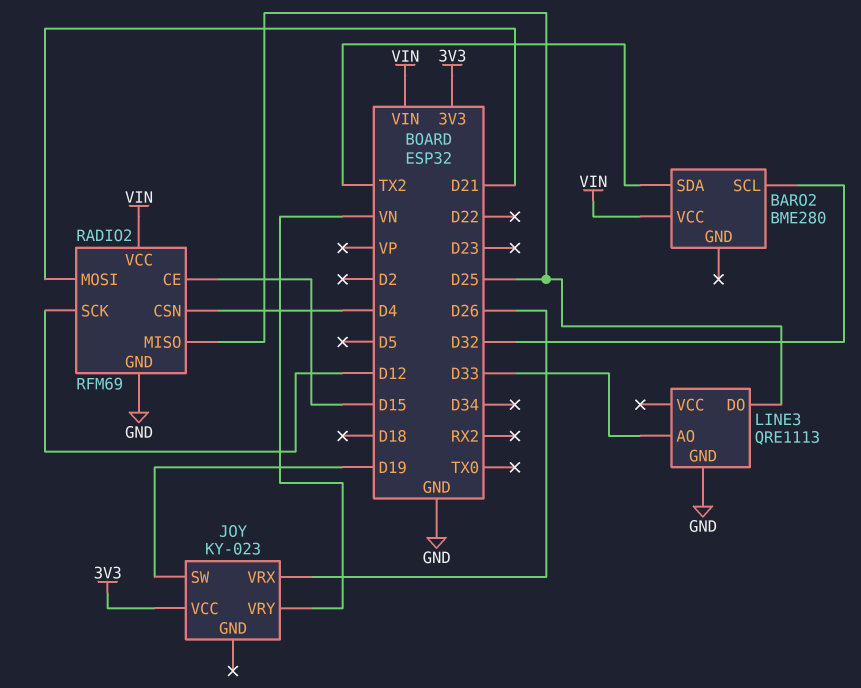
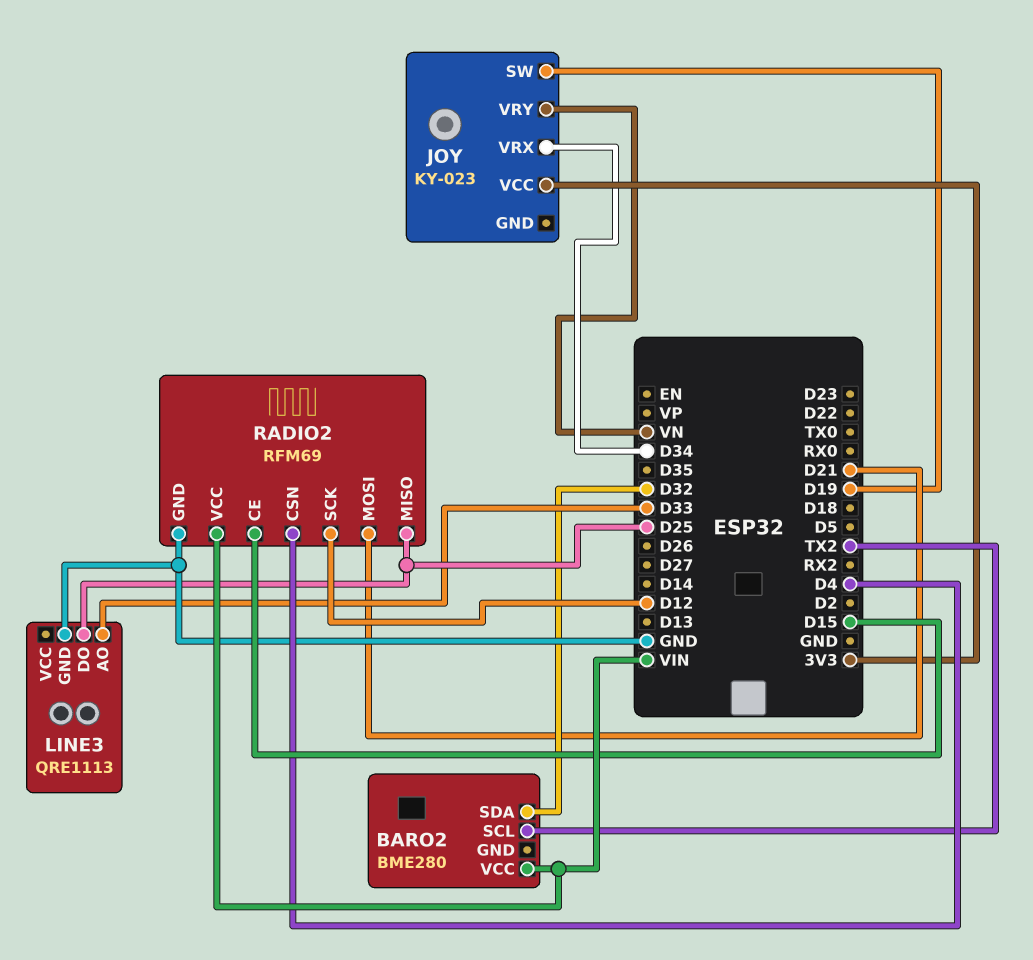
BARO2 pin SCL: D32 -> TX2
BARO2 pin SDA: TX2 -> D32
JOY pin VRX: D26 -> D34

